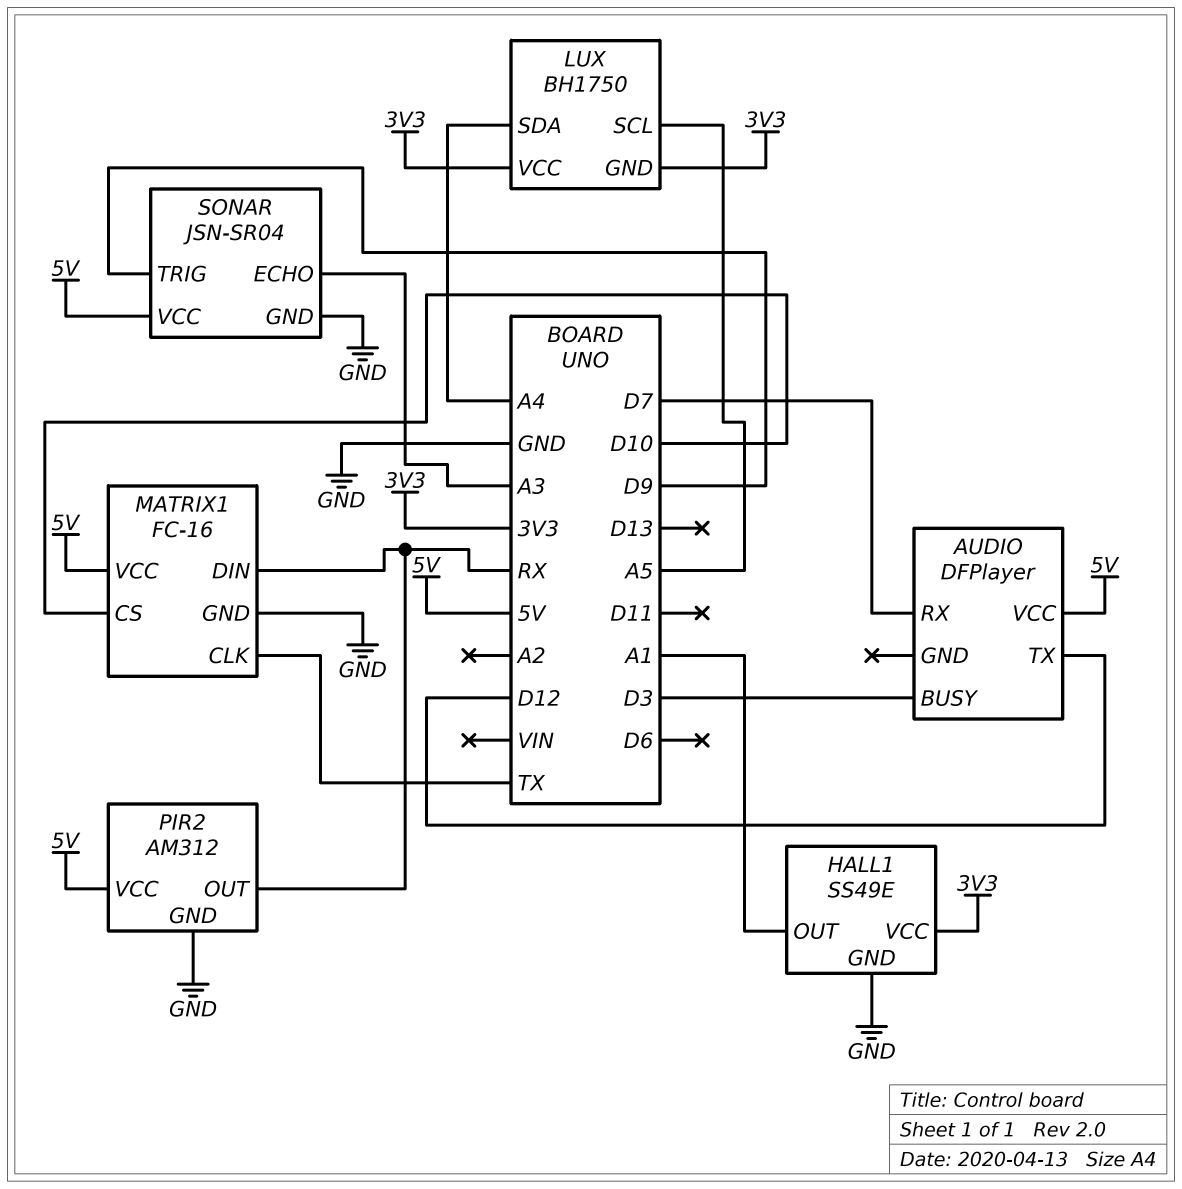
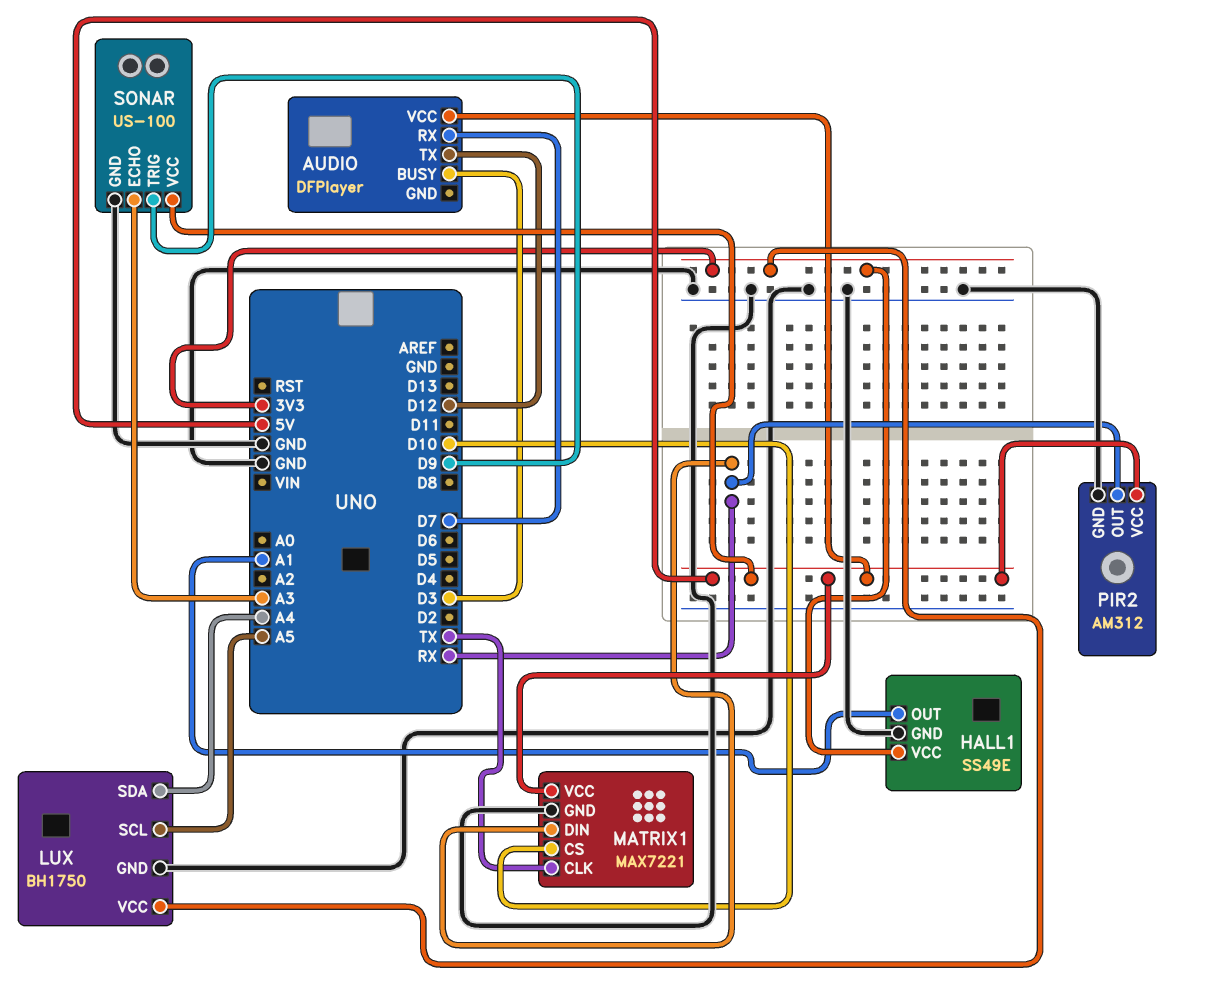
LUX pin GND: 3V3 -> GND
MATRIX1: FC-16 -> MAX7221
SONAR: JSN-SR04 -> US-100

